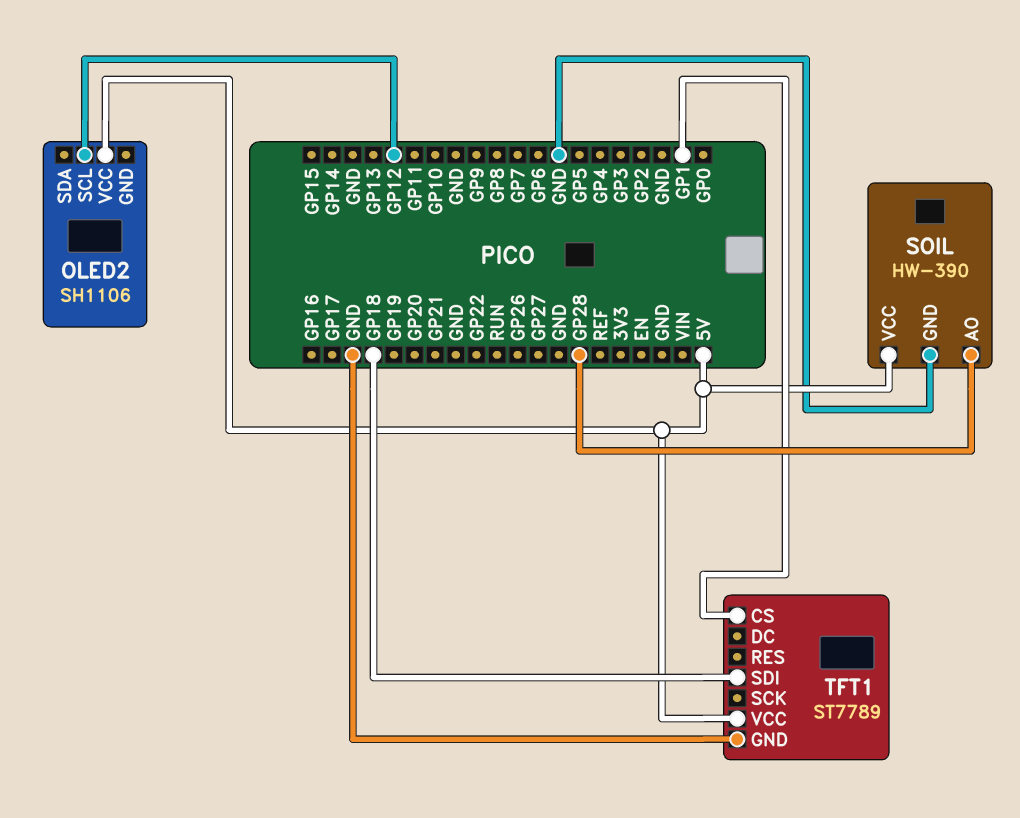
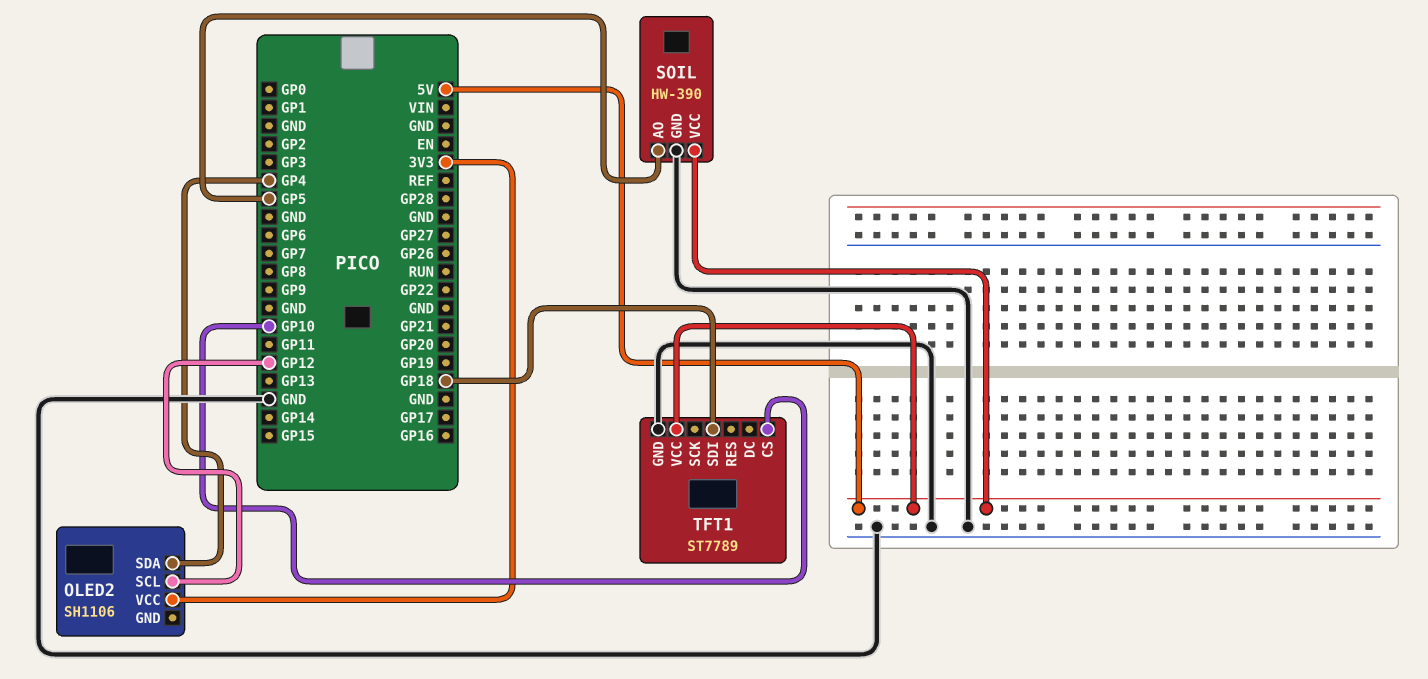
OLED2 pin SDA: none -> GP4
OLED2 pin VCC: 5V -> 3V3
SOIL pin AO: GP28 -> GP5
TFT1 pin CS: GP1 -> GP10

